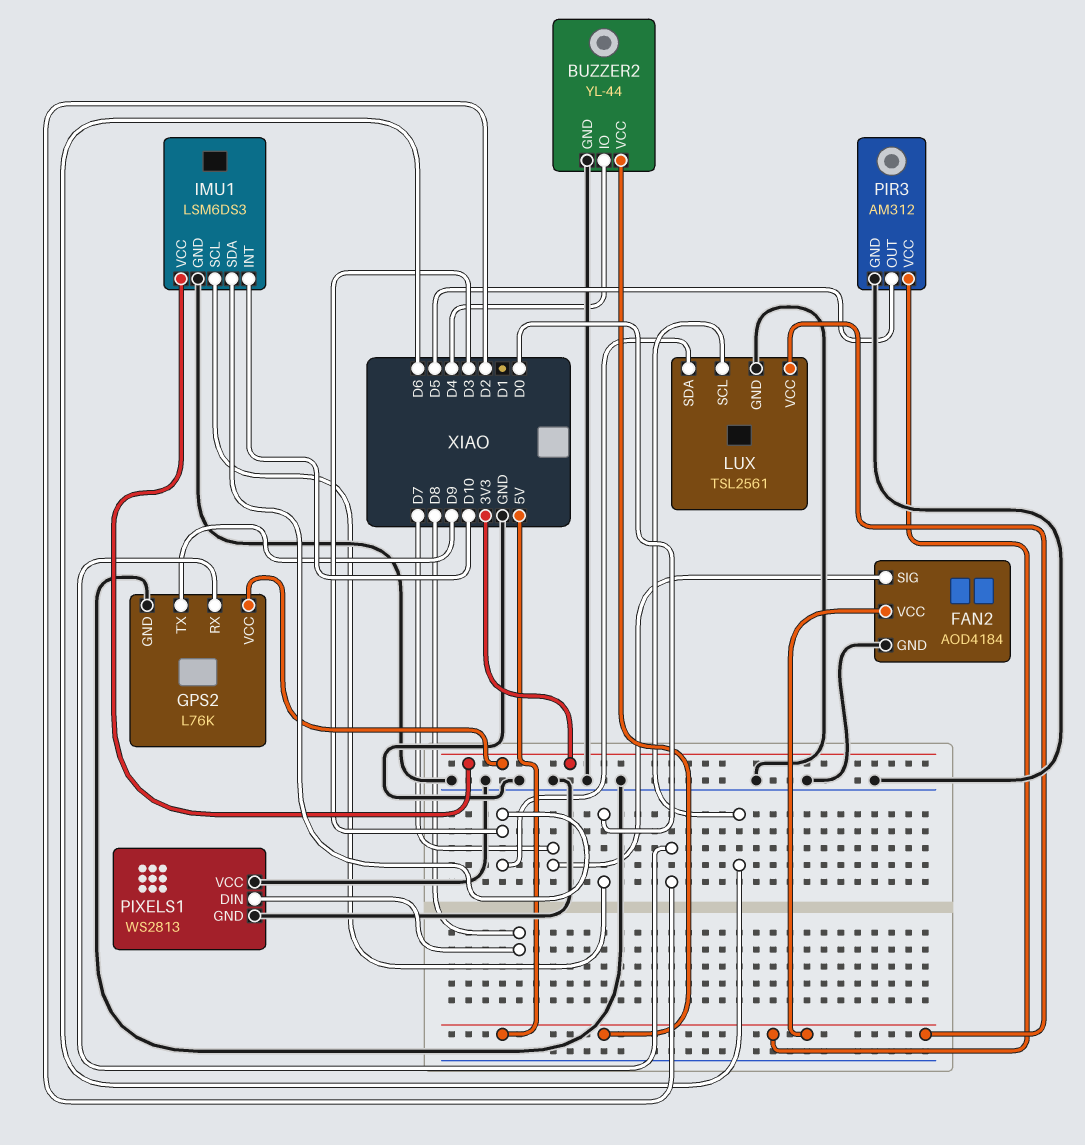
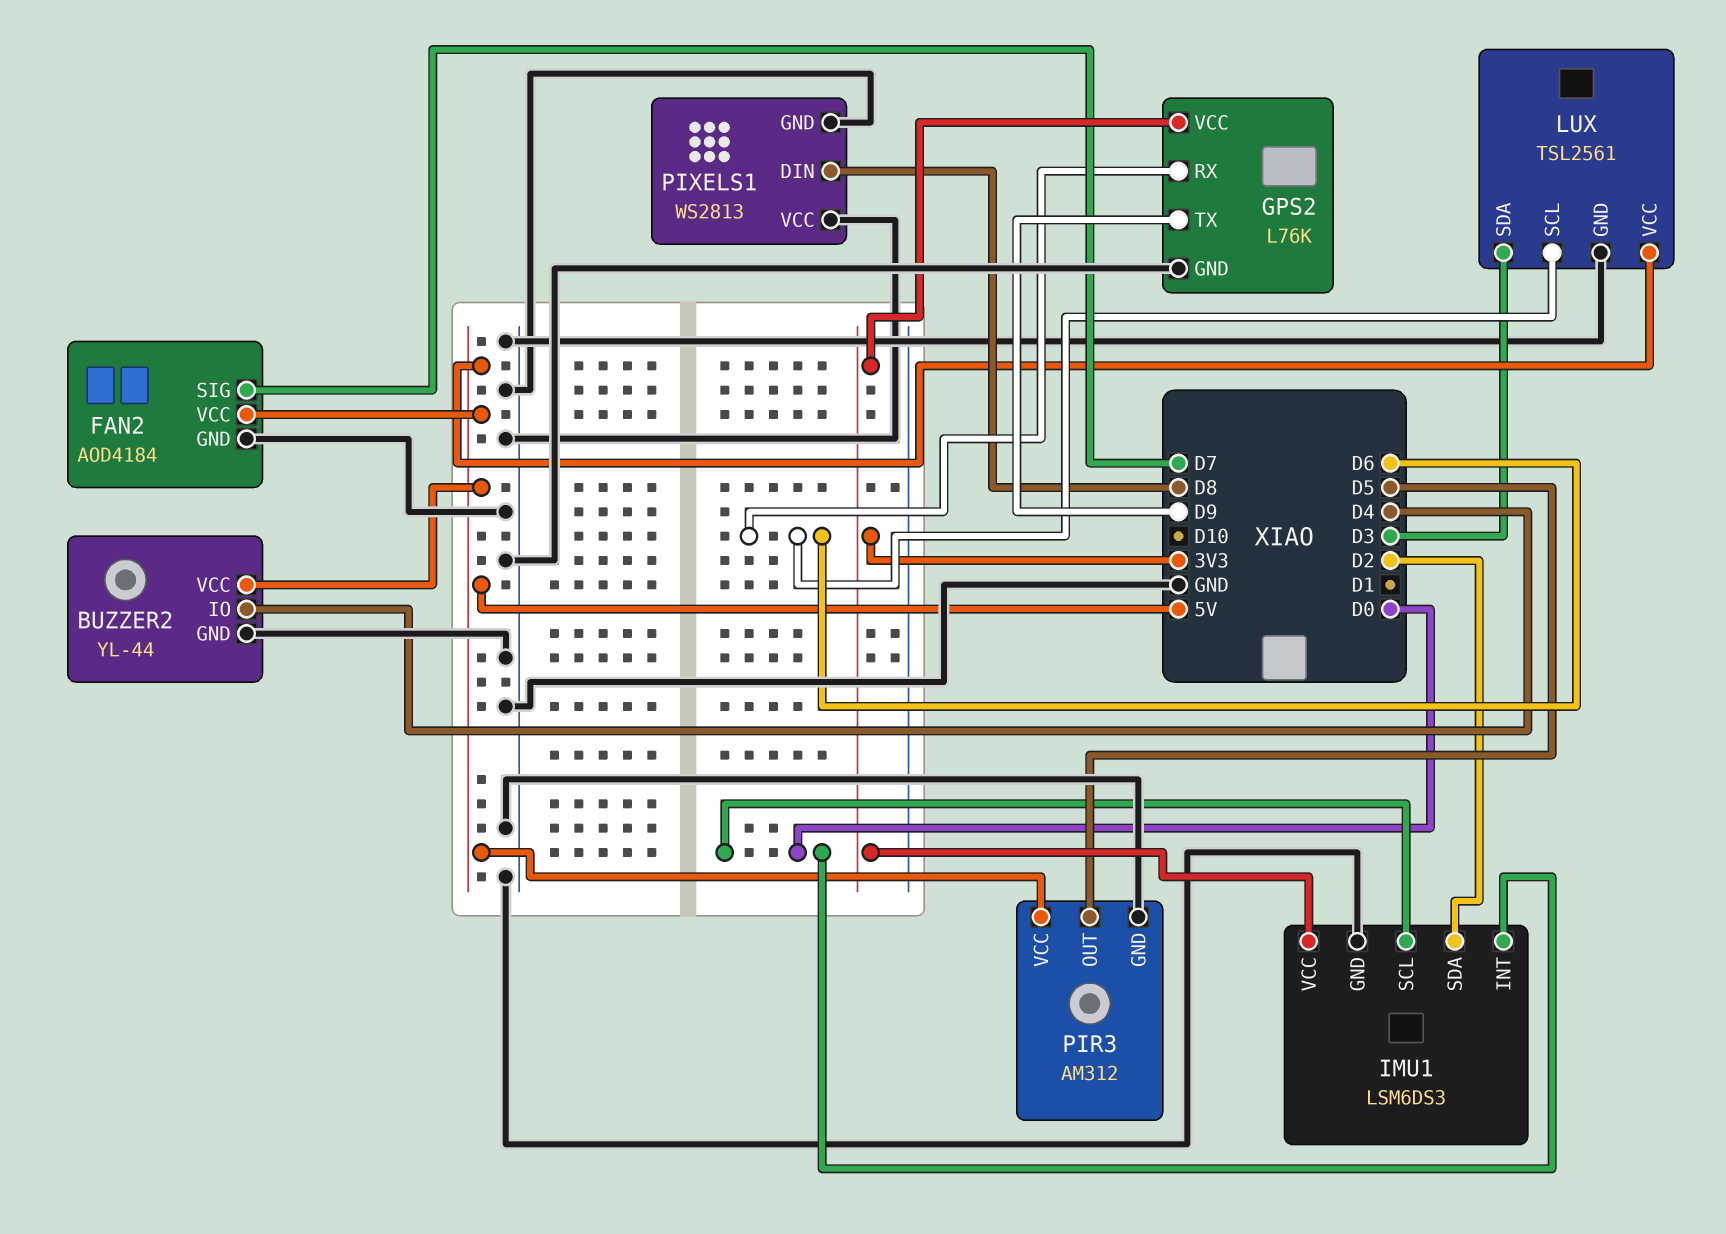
GPS2 pin RX: D2 -> D6
IMU1 pin INT: D10 -> D0
IMU1 pin SDA: D3 -> D2

